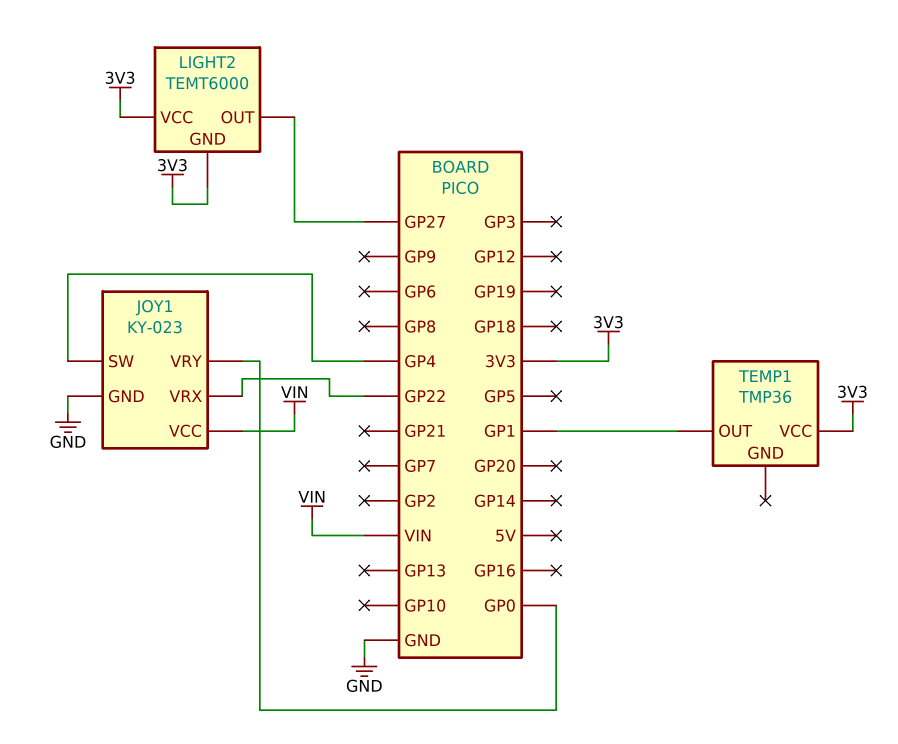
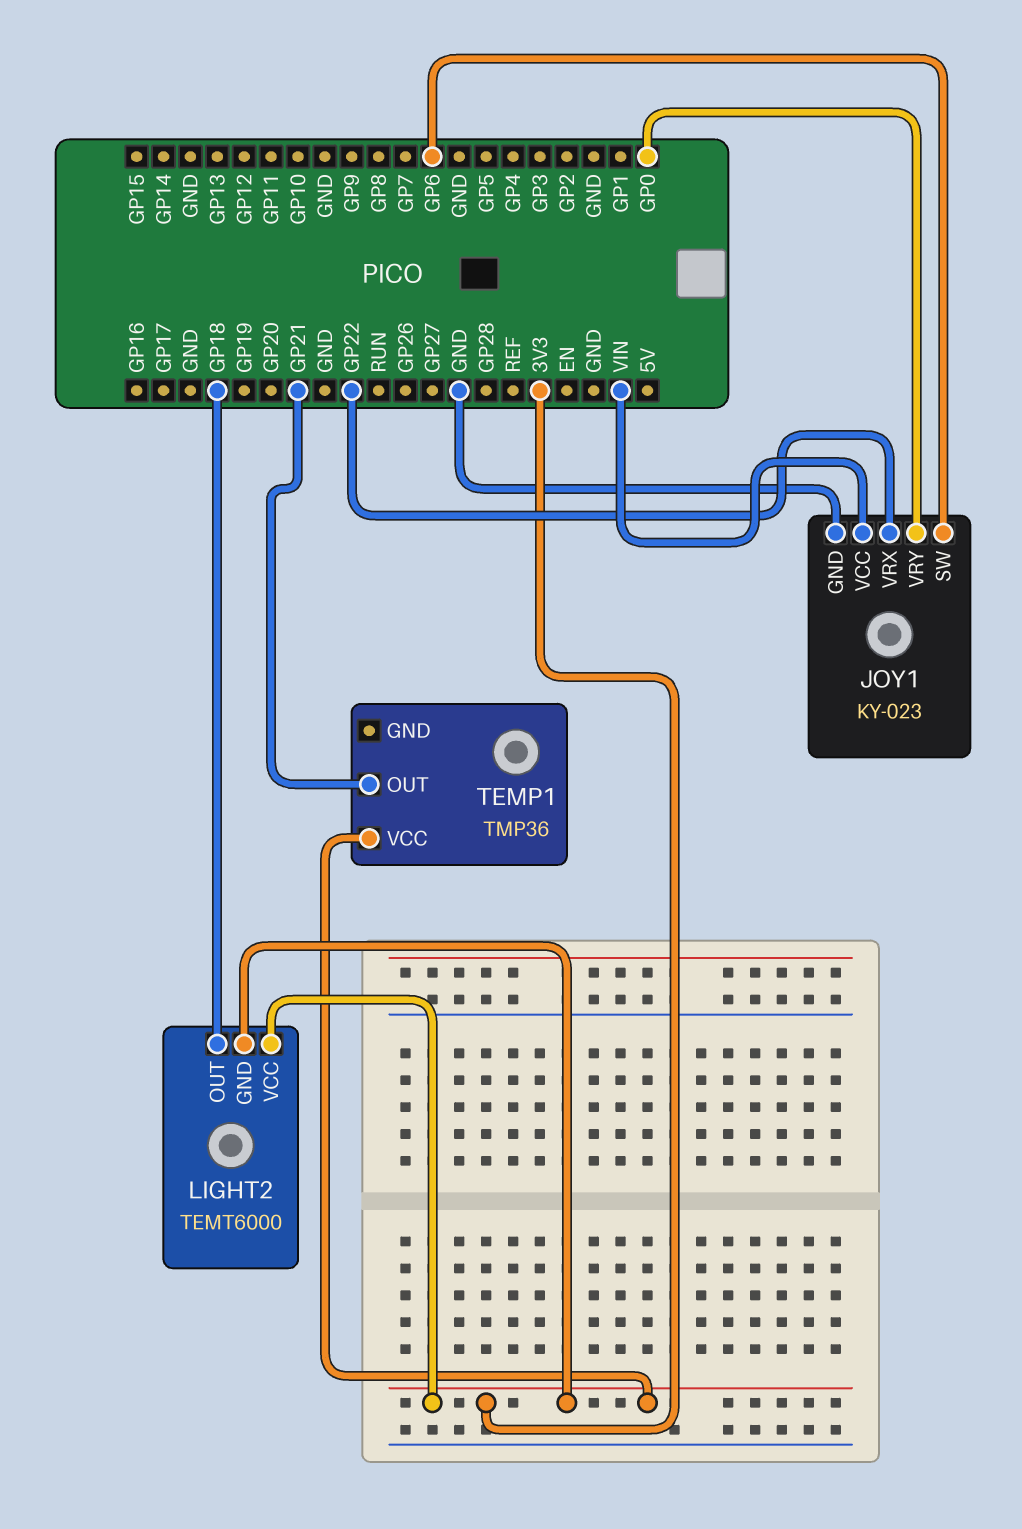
JOY1 pin SW: GP4 -> GP6
LIGHT2 pin OUT: GP27 -> GP18
TEMP1 pin OUT: GP1 -> GP21

